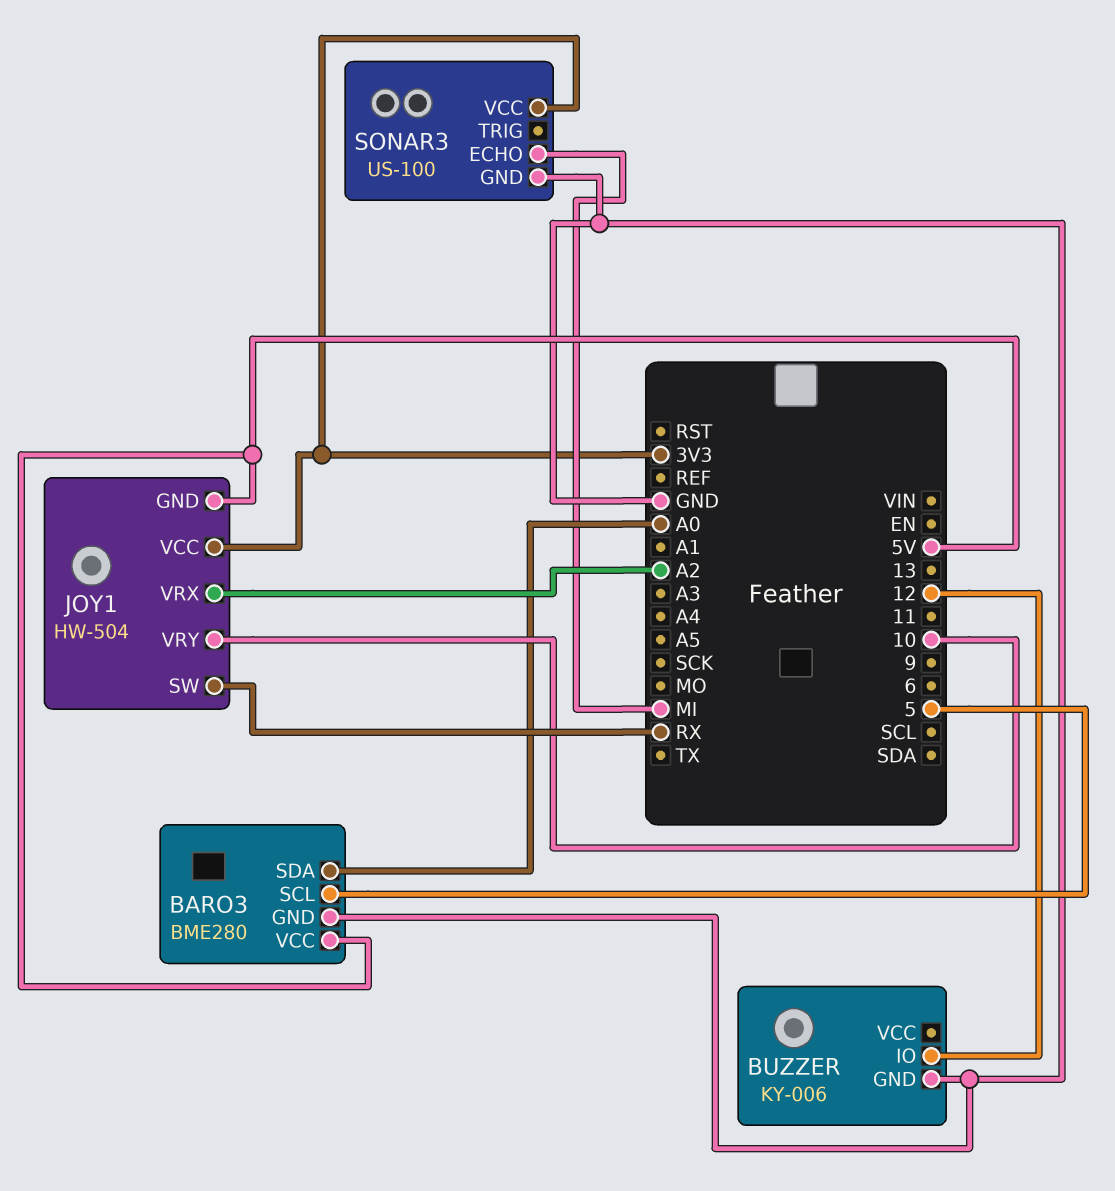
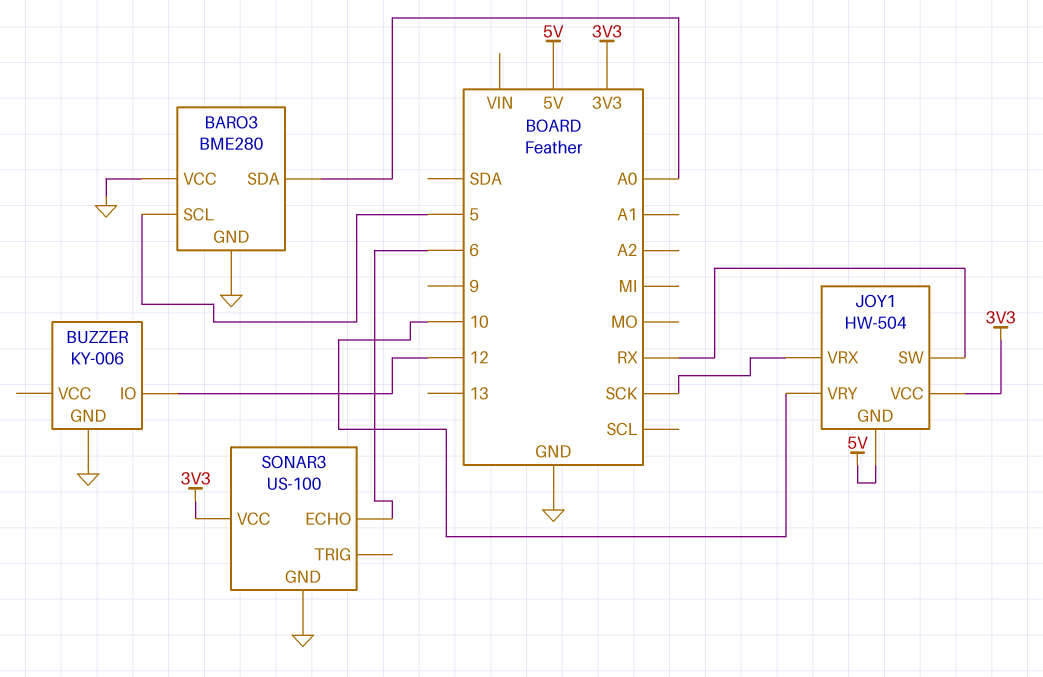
BARO3 pin VCC: 5V -> GND
JOY1 pin VRX: A2 -> SCK
SONAR3 pin ECHO: MI -> 6

